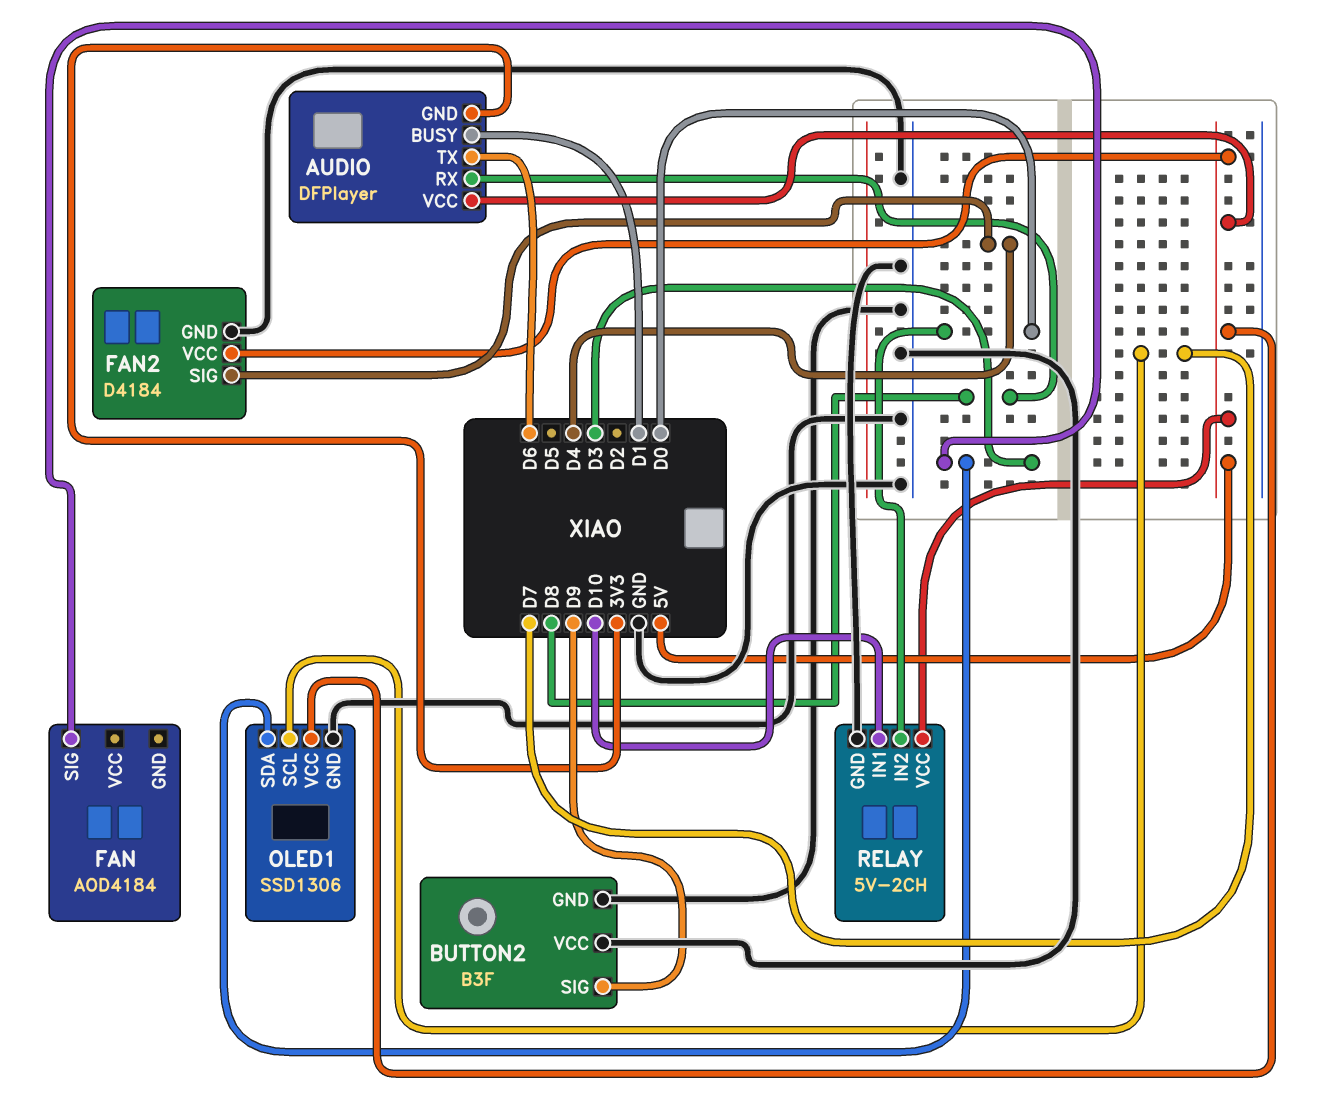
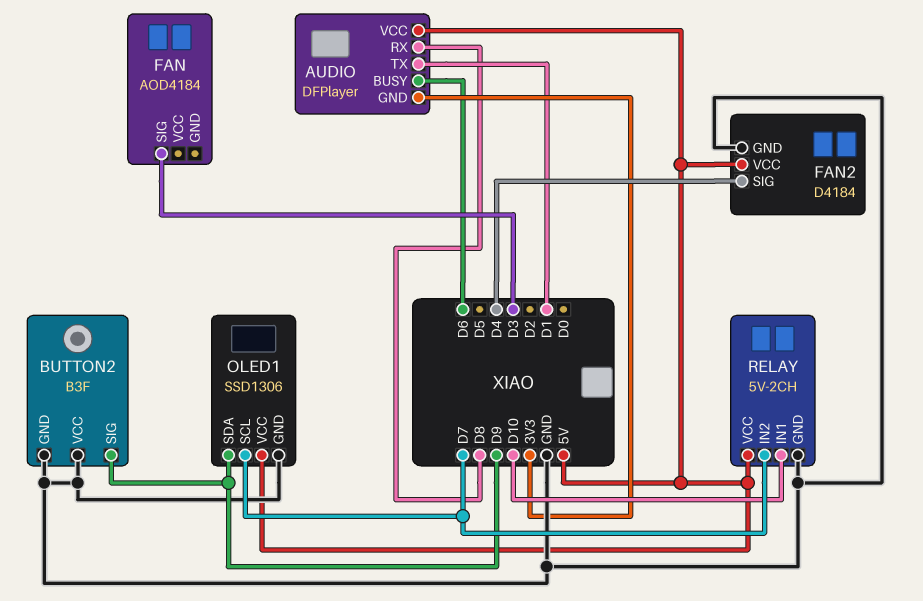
AUDIO pin BUSY: D1 -> D6
AUDIO pin TX: D6 -> D1
OLED1 pin SDA: D3 -> D9
RELAY pin IN2: D0 -> D7

